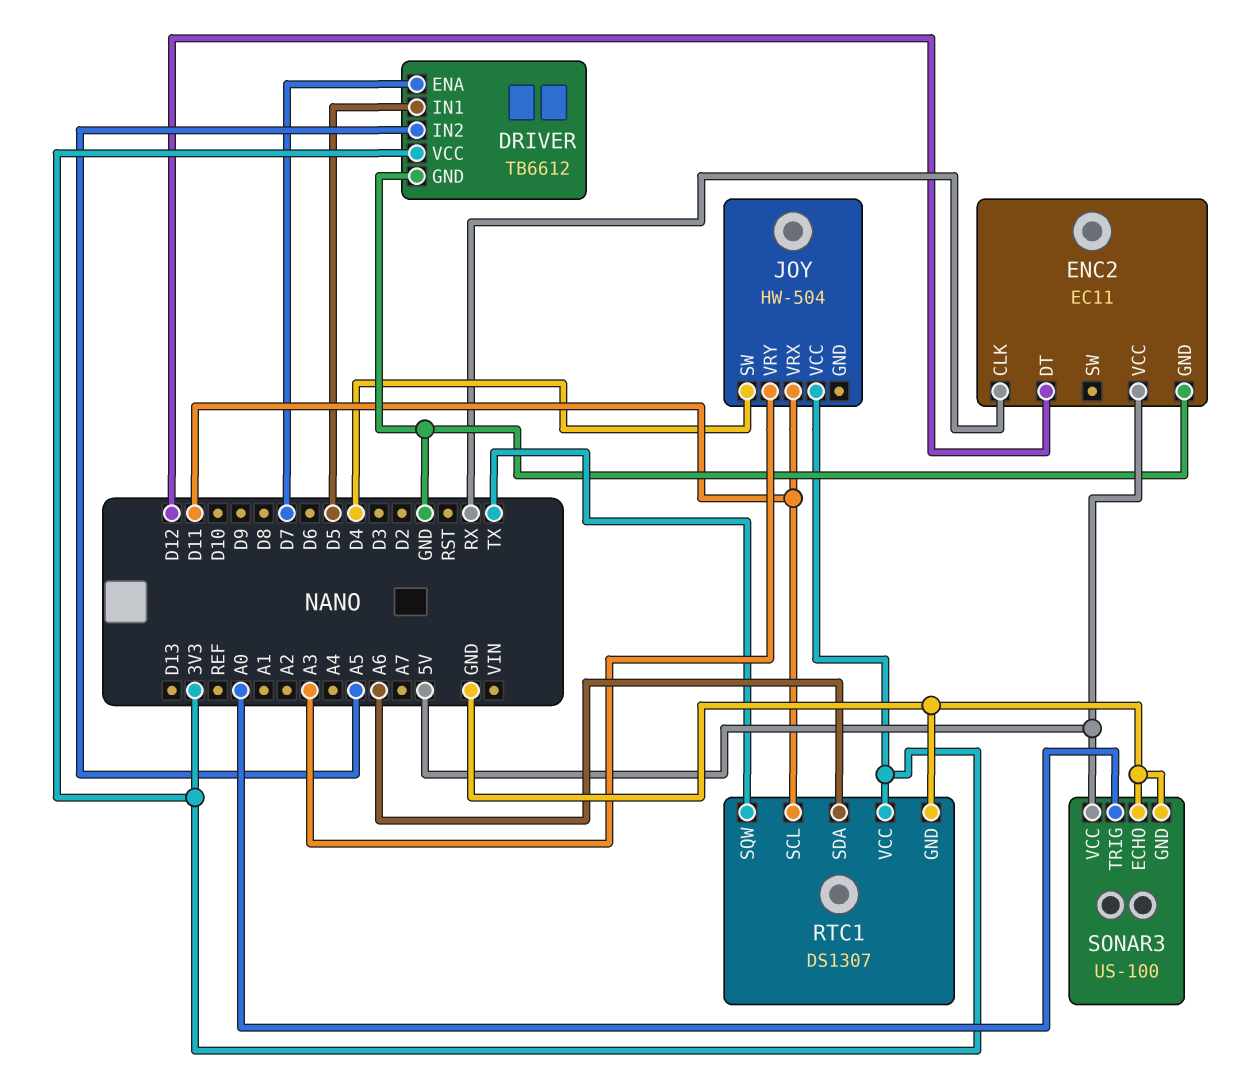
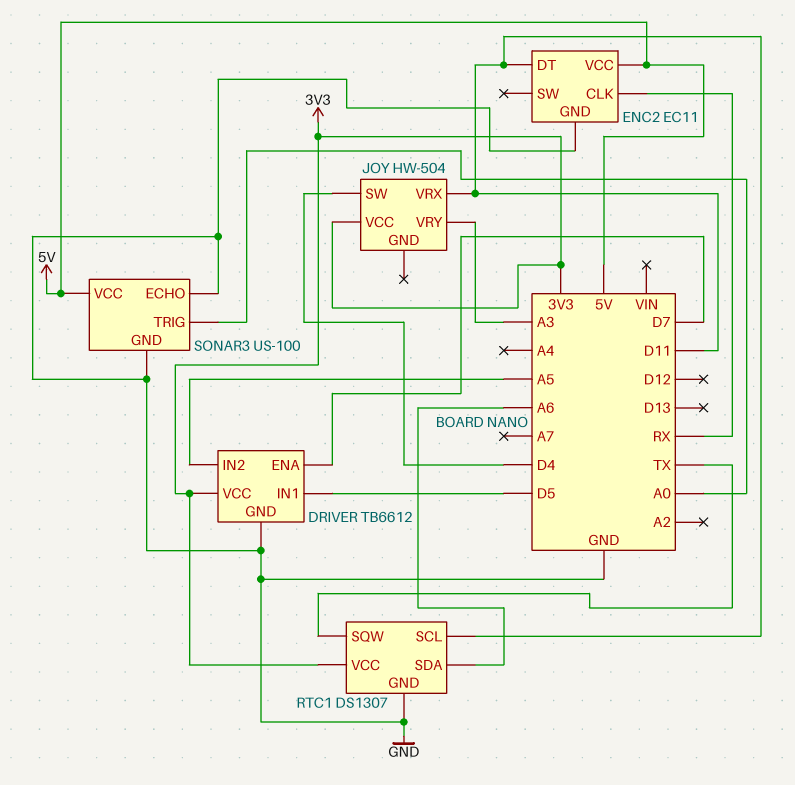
ENC2 pin DT: D12 -> D11

